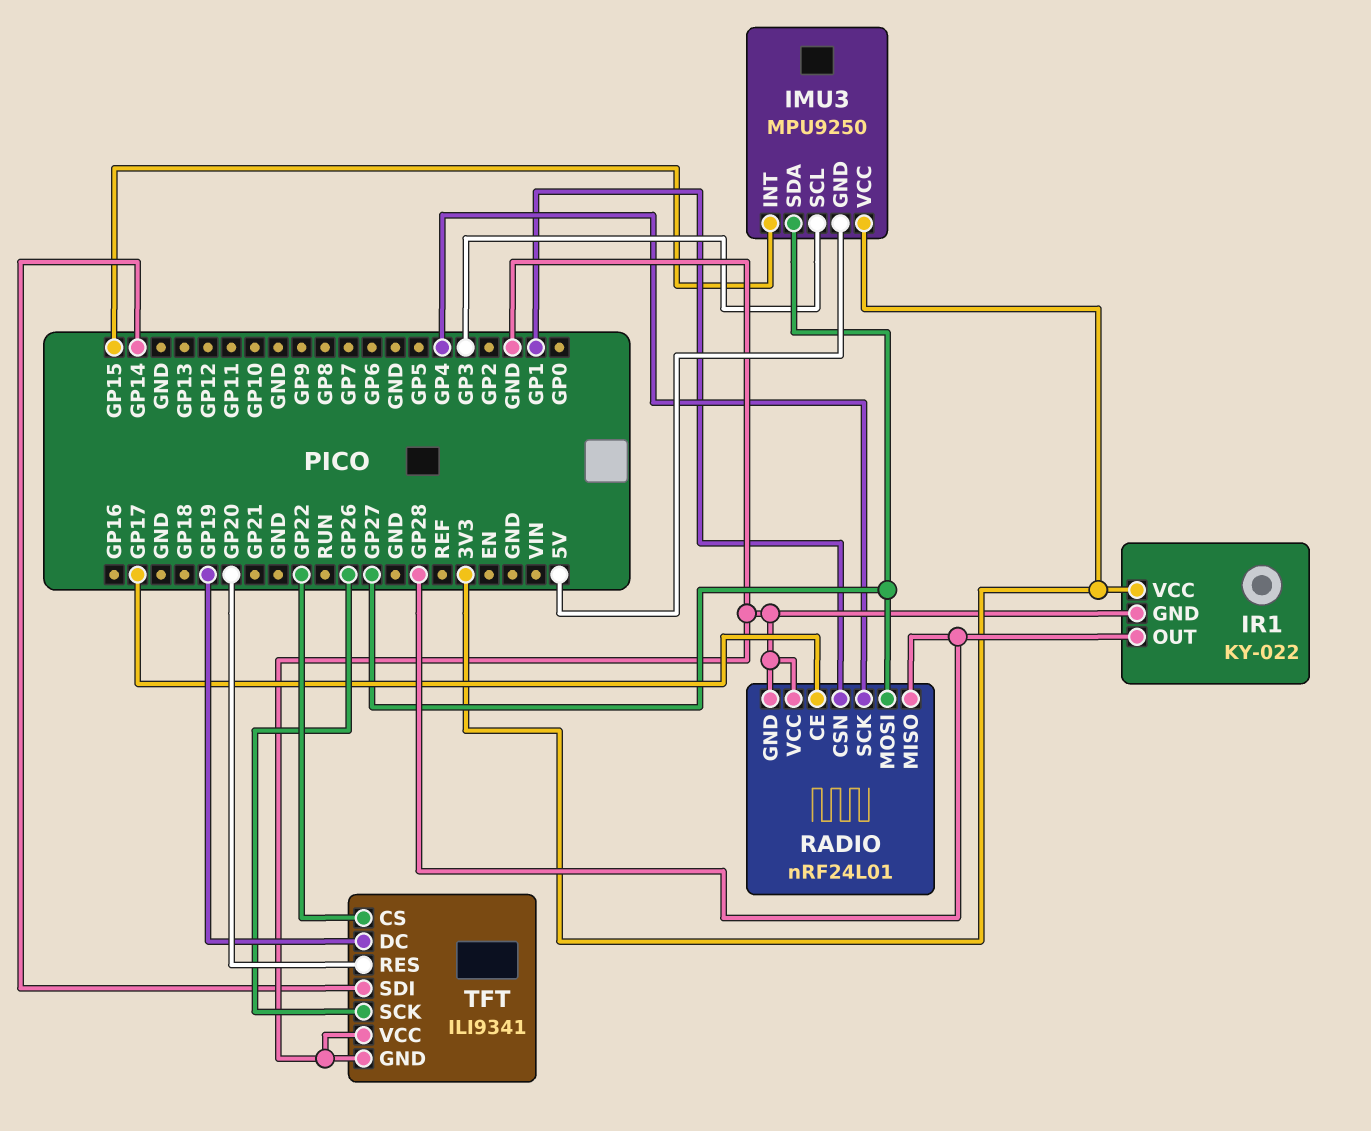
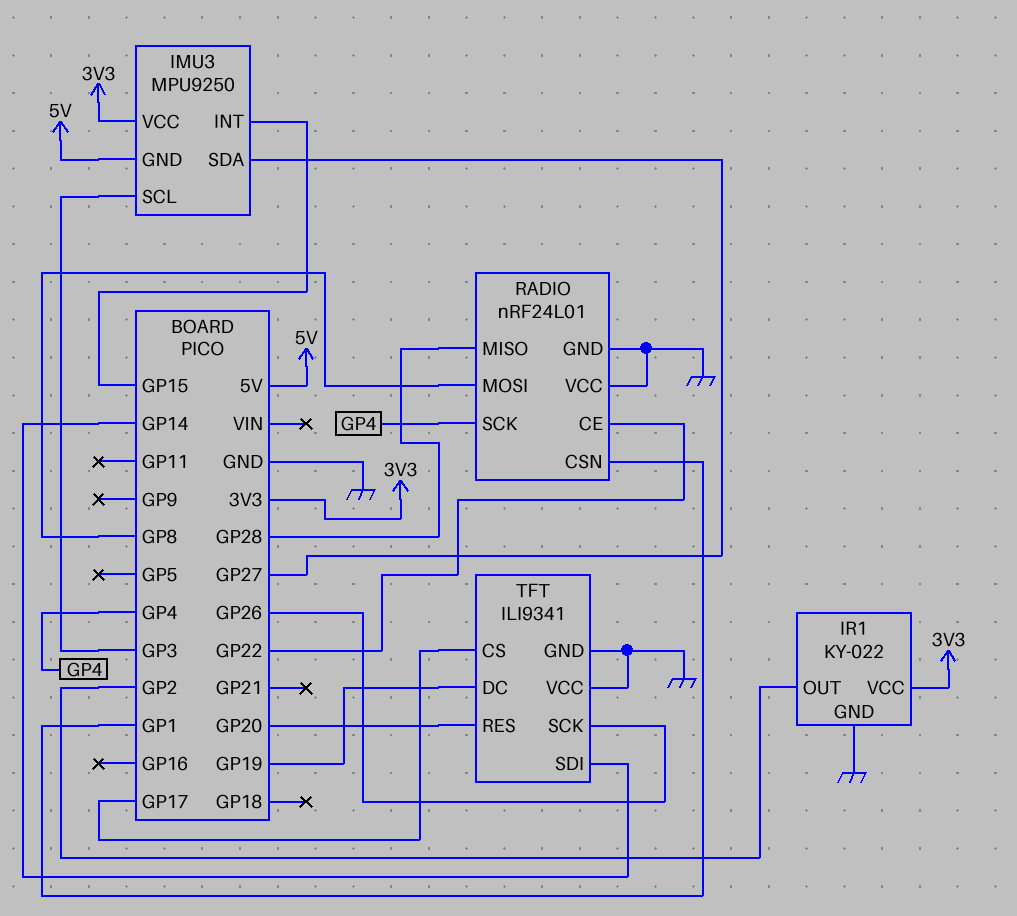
IR1 pin OUT: GP28 -> GP2
RADIO pin CE: GP17 -> GP22
RADIO pin MOSI: GP27 -> GP8
TFT pin CS: GP22 -> GP17

